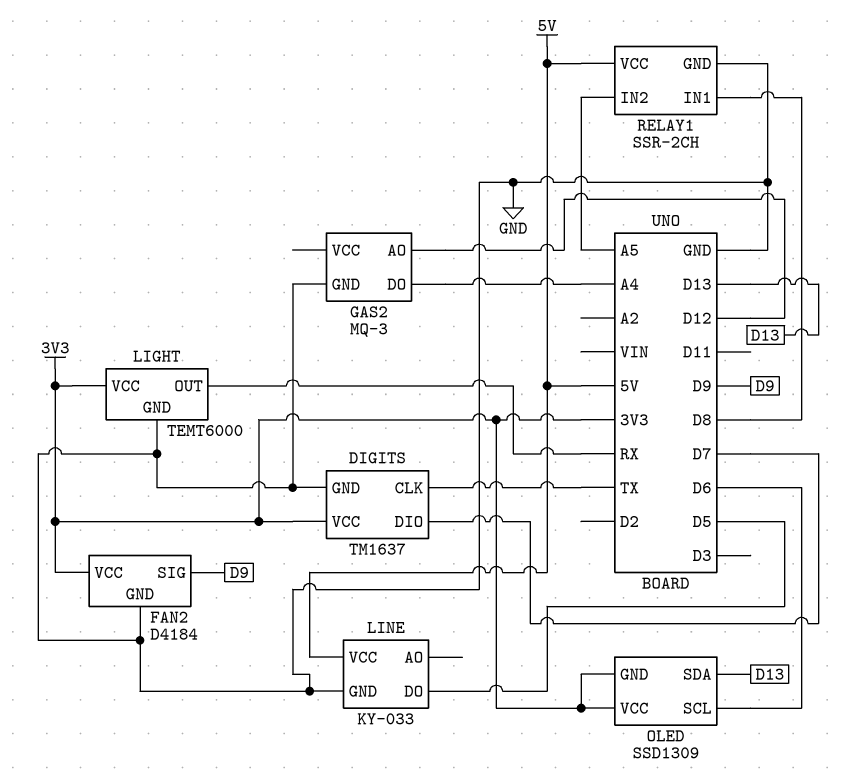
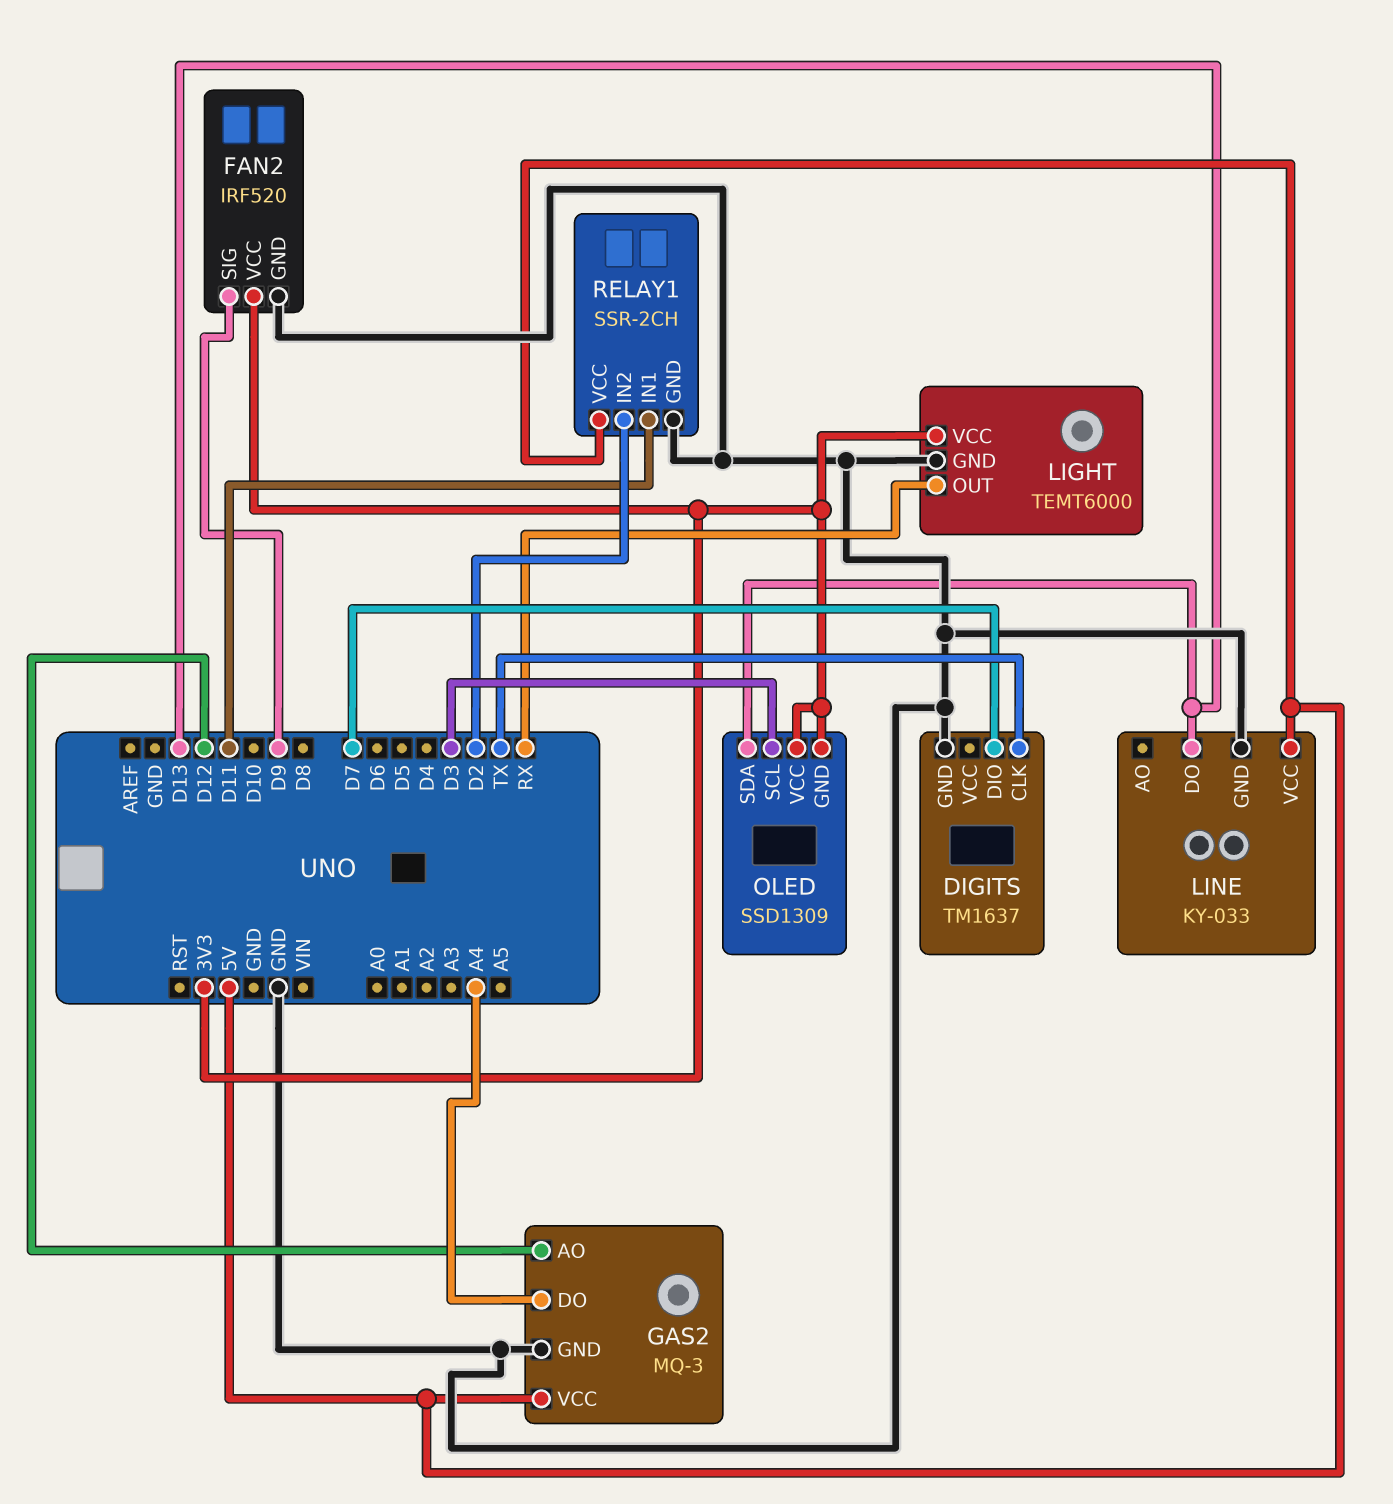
DIGITS pin VCC: 3V3 -> none
FAN2: D4184 -> IRF520
GAS2 pin VCC: none -> 5V
LINE pin DO: D5 -> D13
OLED pin SCL: D6 -> D3
RELAY1 pin IN1: D8 -> D11
RELAY1 pin IN2: A5 -> D2

